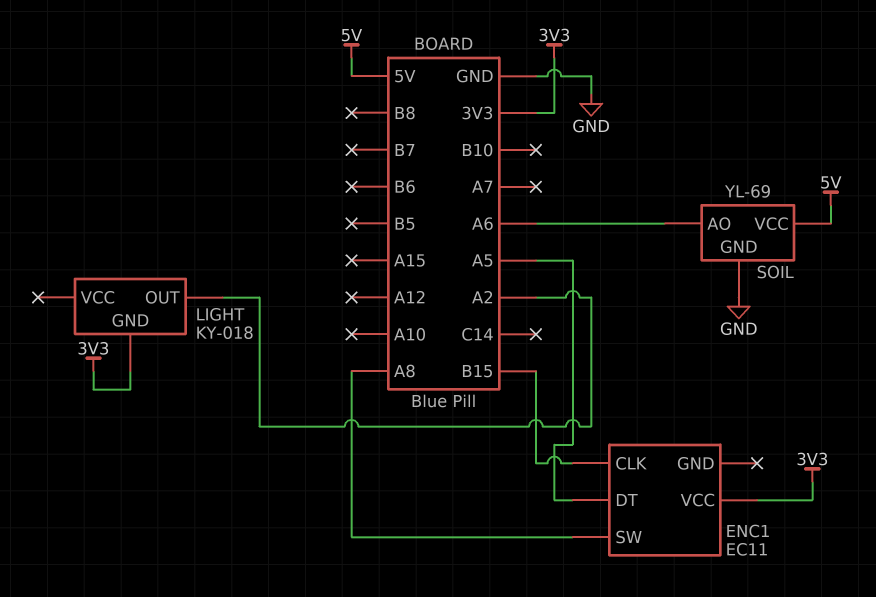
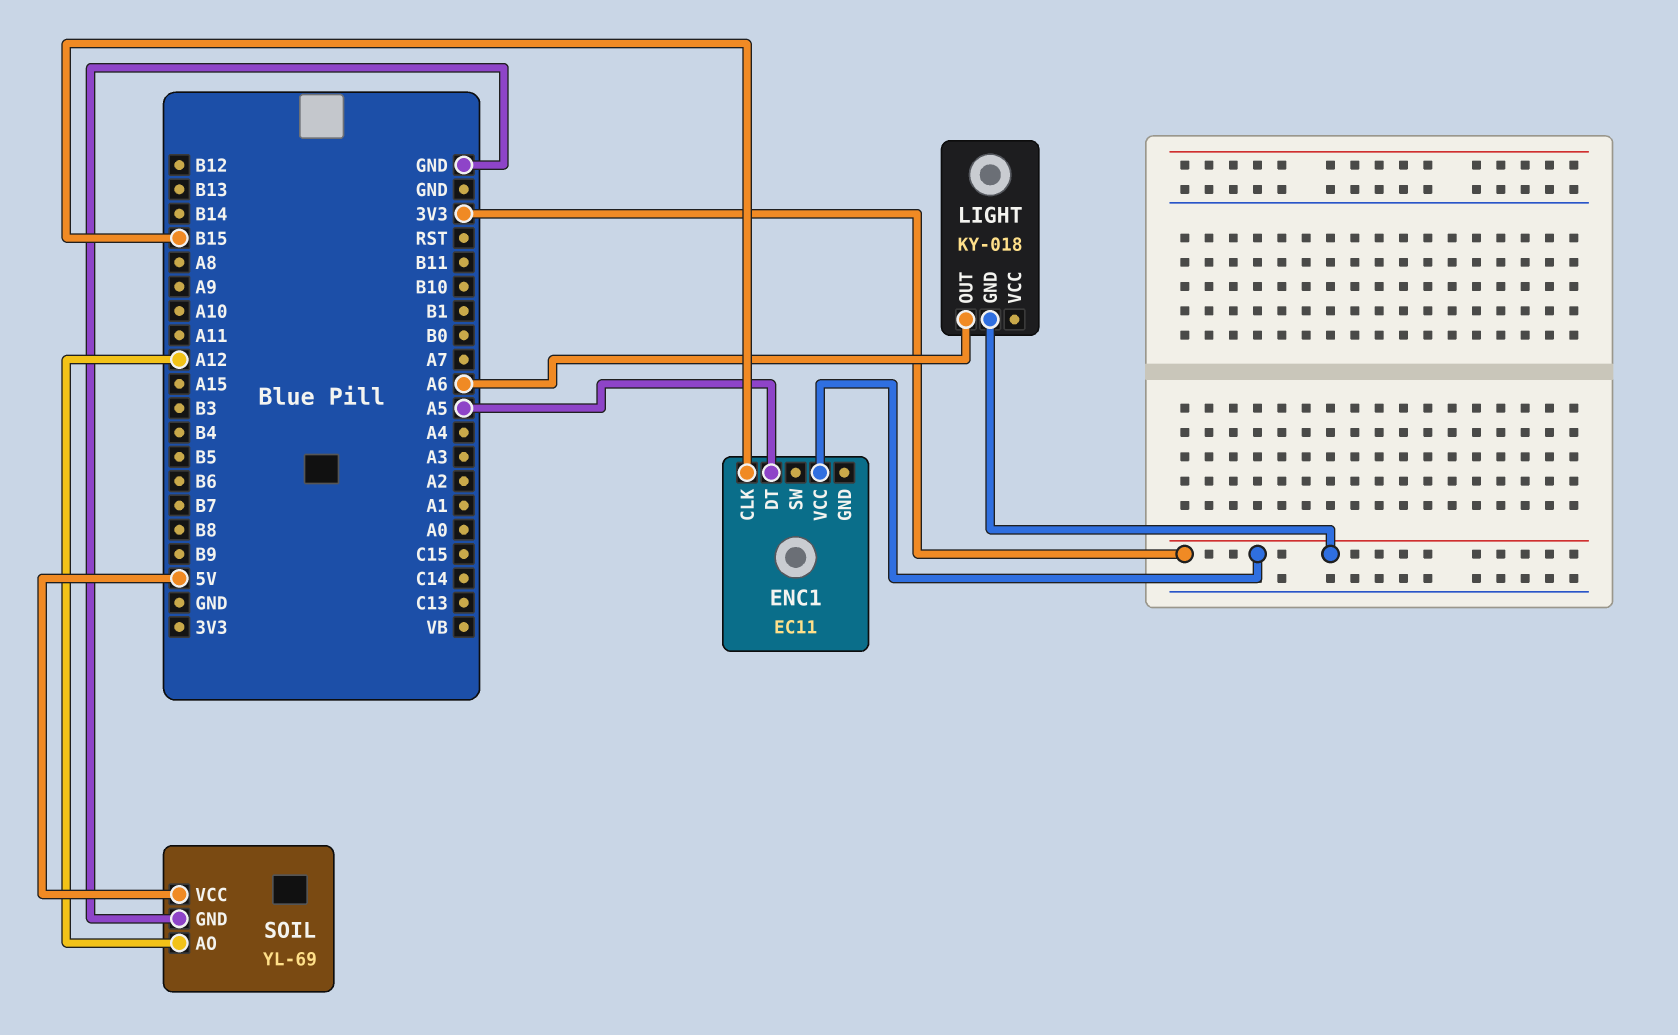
ENC1 pin SW: A8 -> none
LIGHT pin OUT: A2 -> A6
SOIL pin AO: A6 -> A12

